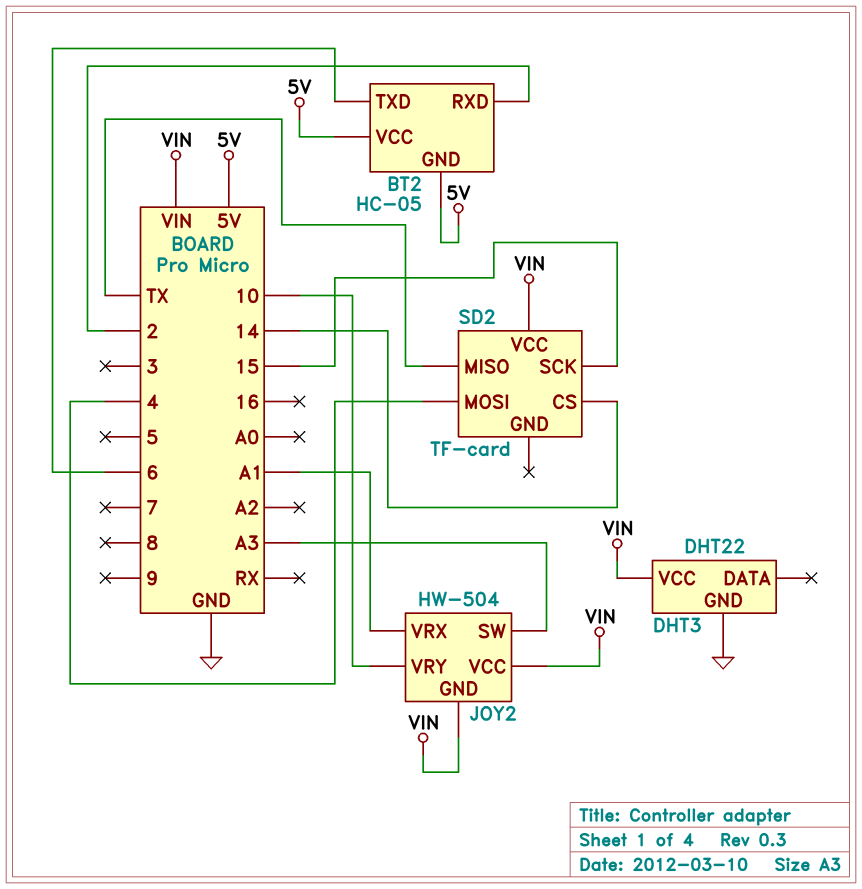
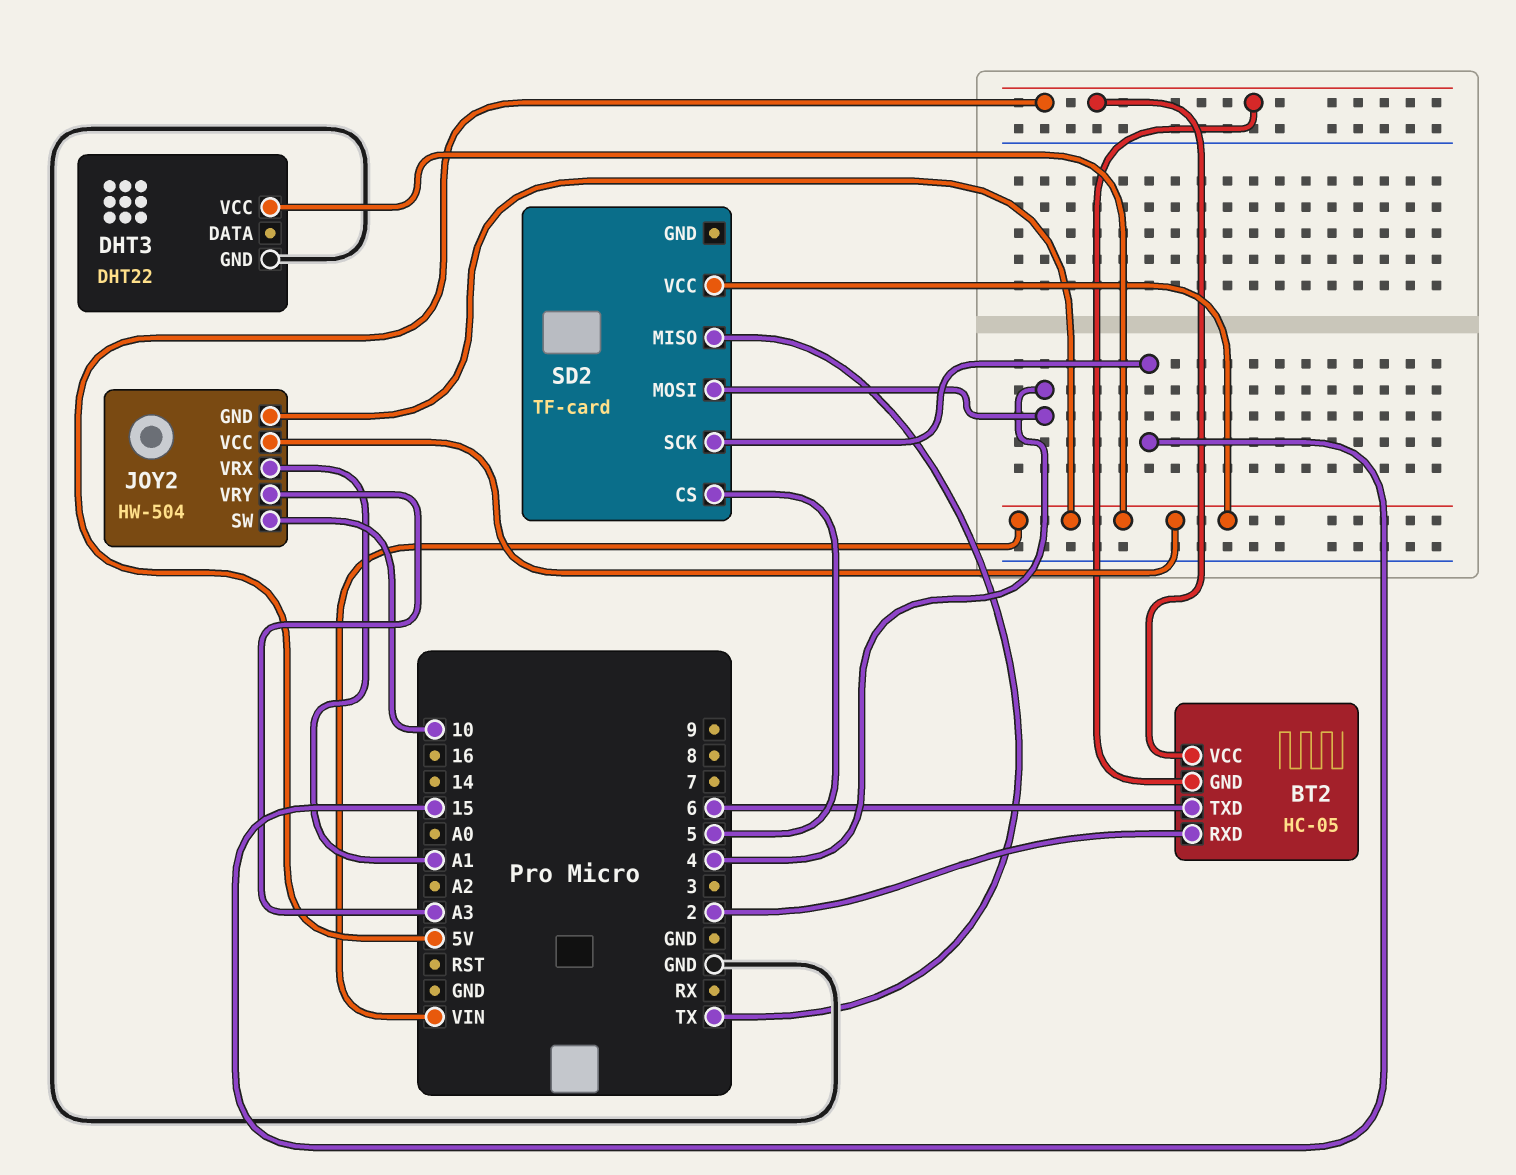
JOY2 pin SW: A3 -> 10
JOY2 pin VRY: 10 -> A3
SD2 pin CS: 14 -> 5

